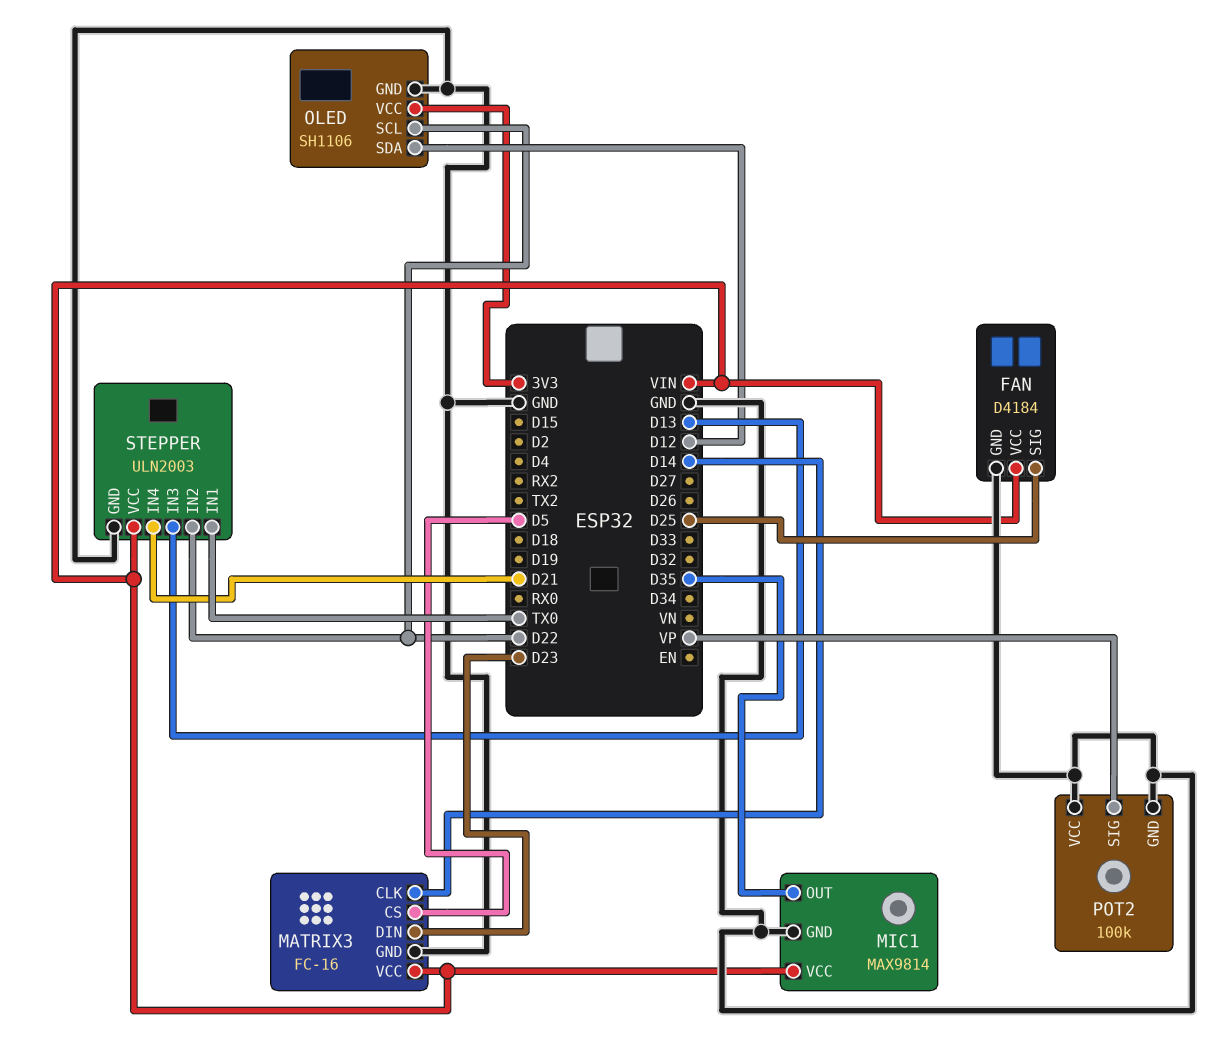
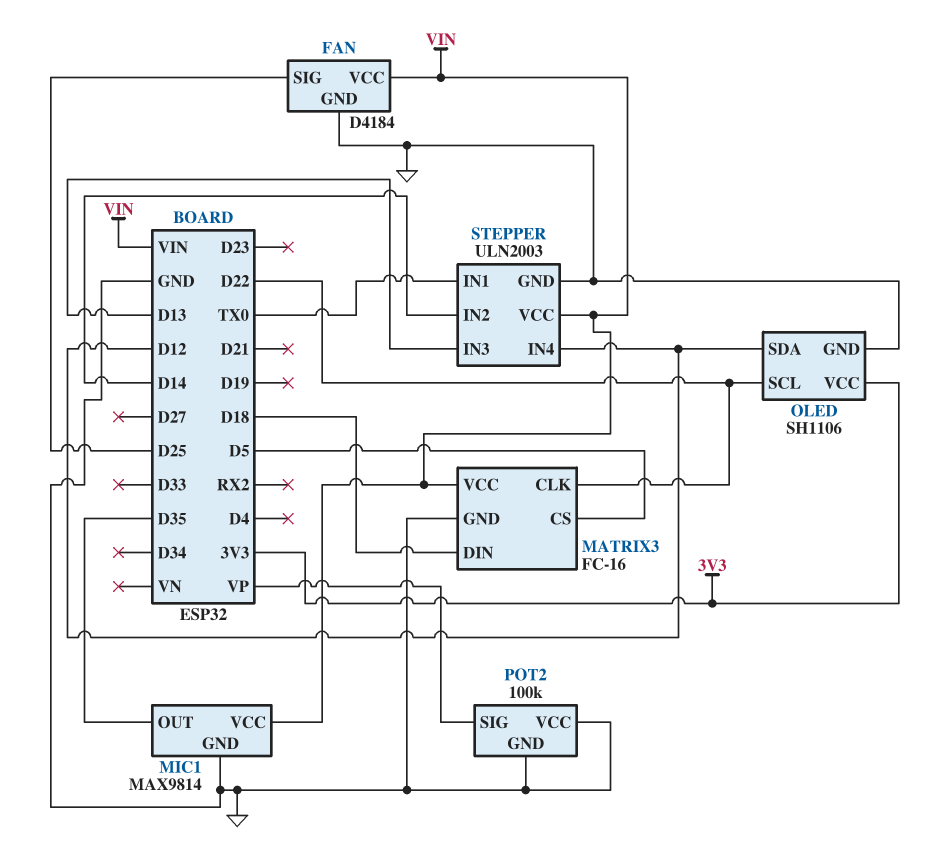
MATRIX3 pin CLK: D14 -> D22
MATRIX3 pin DIN: D23 -> D18
STEPPER pin IN2: D22 -> D14
STEPPER pin IN4: D21 -> D12

